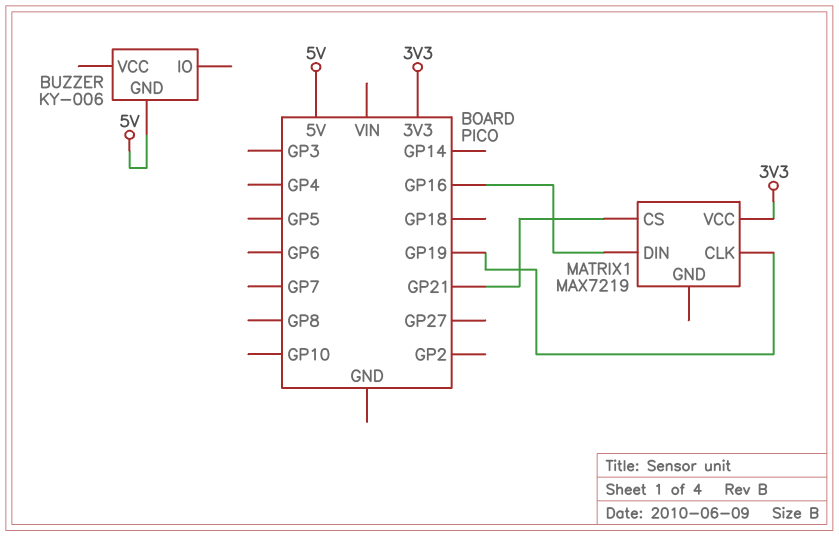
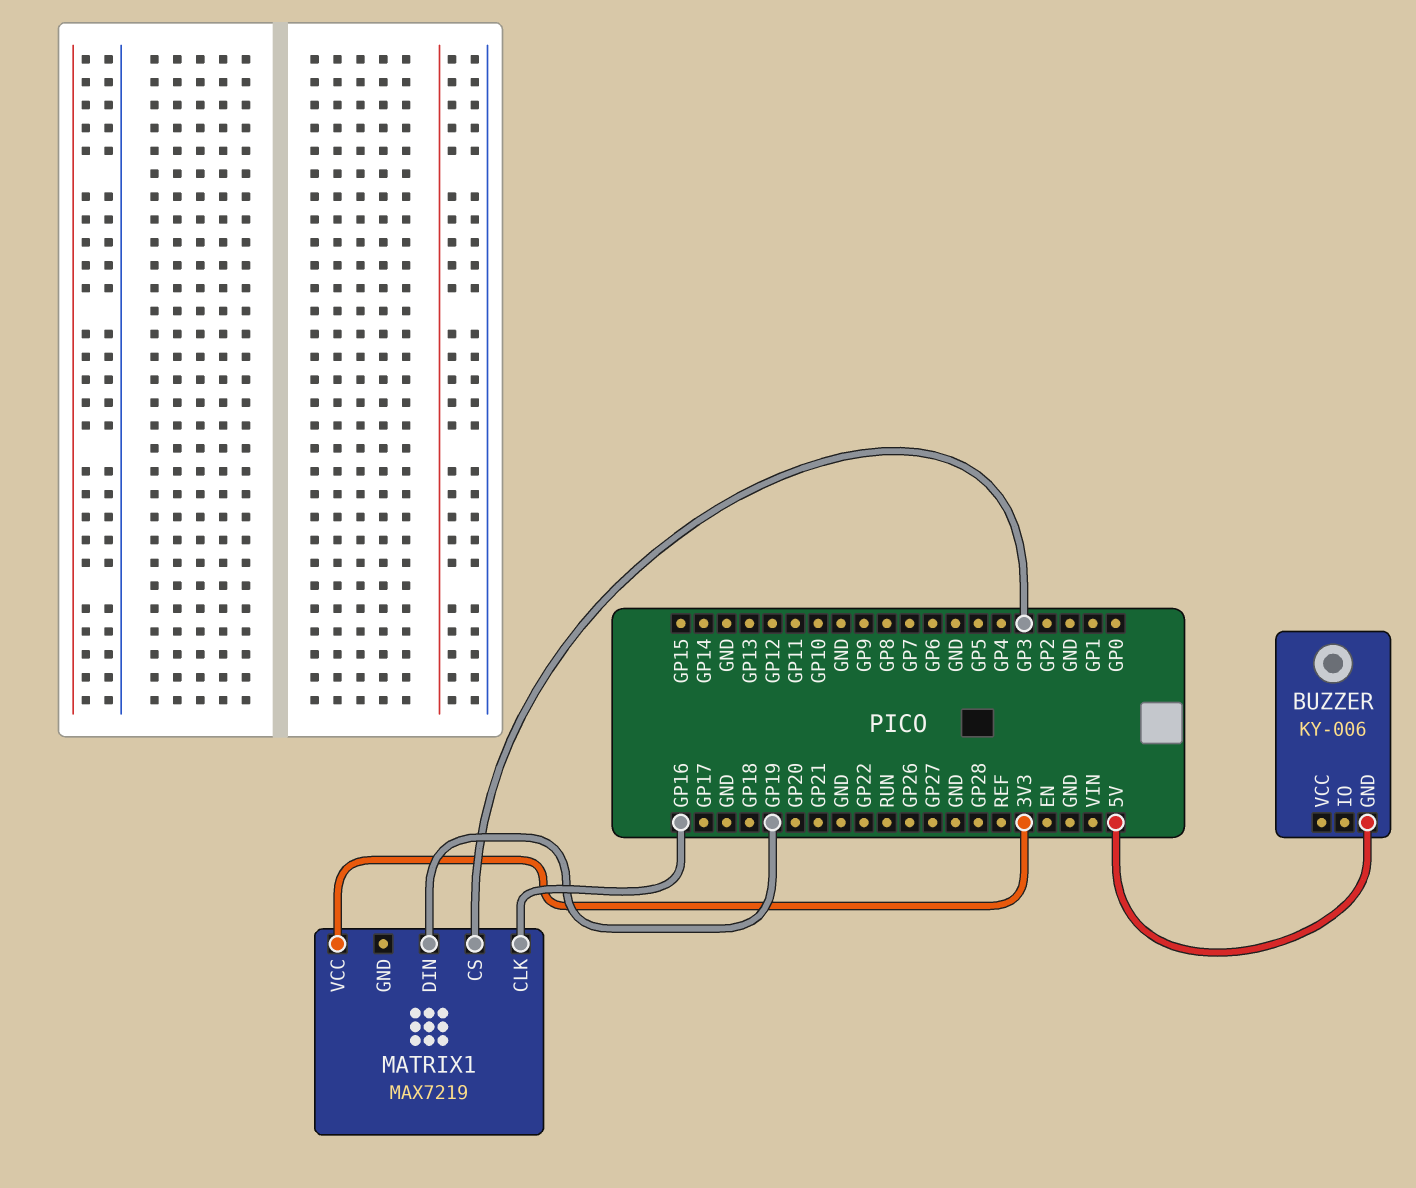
MATRIX1 pin CLK: GP19 -> GP16
MATRIX1 pin CS: GP21 -> GP3
MATRIX1 pin DIN: GP16 -> GP19

